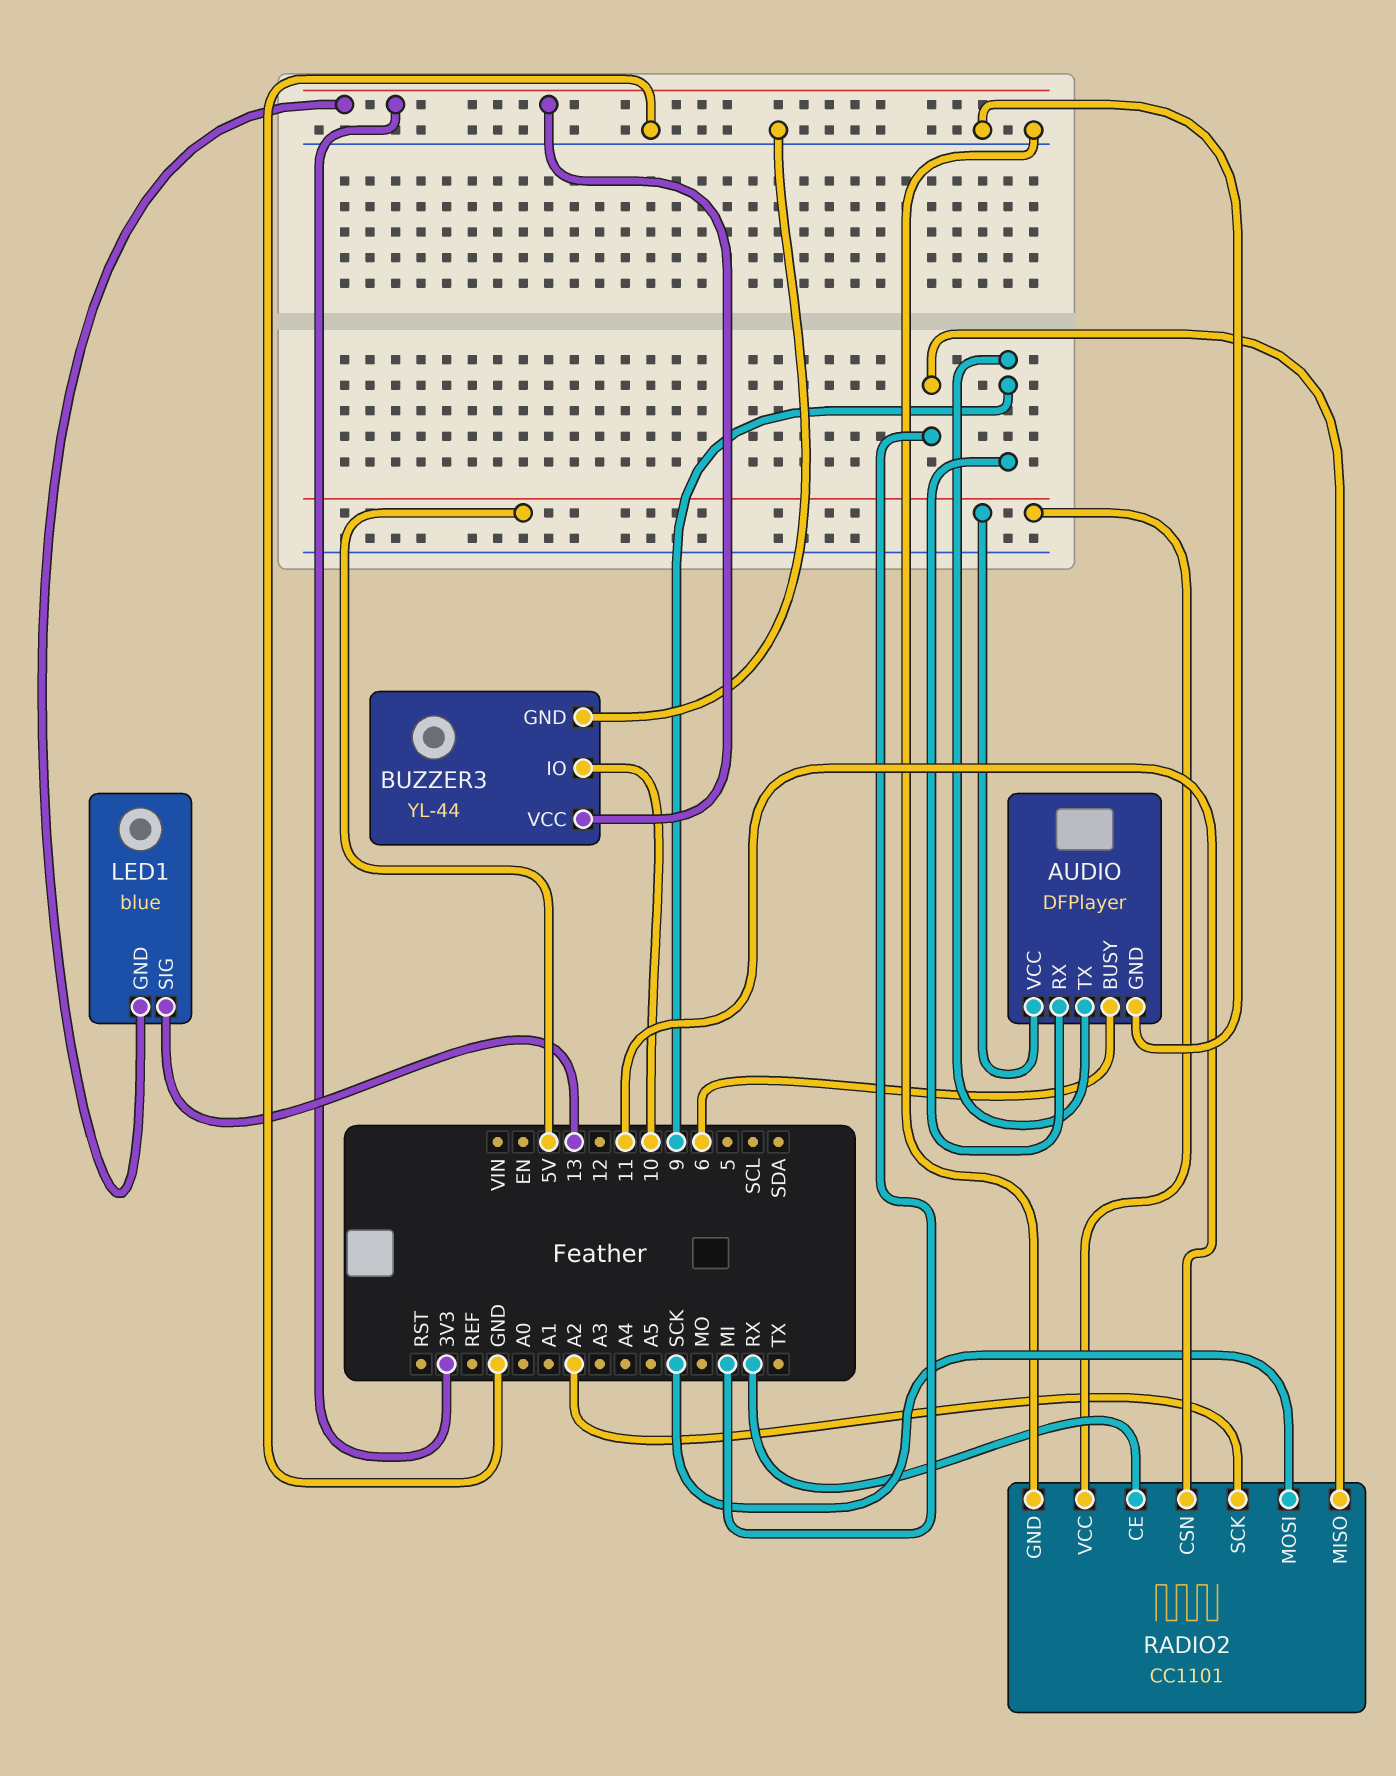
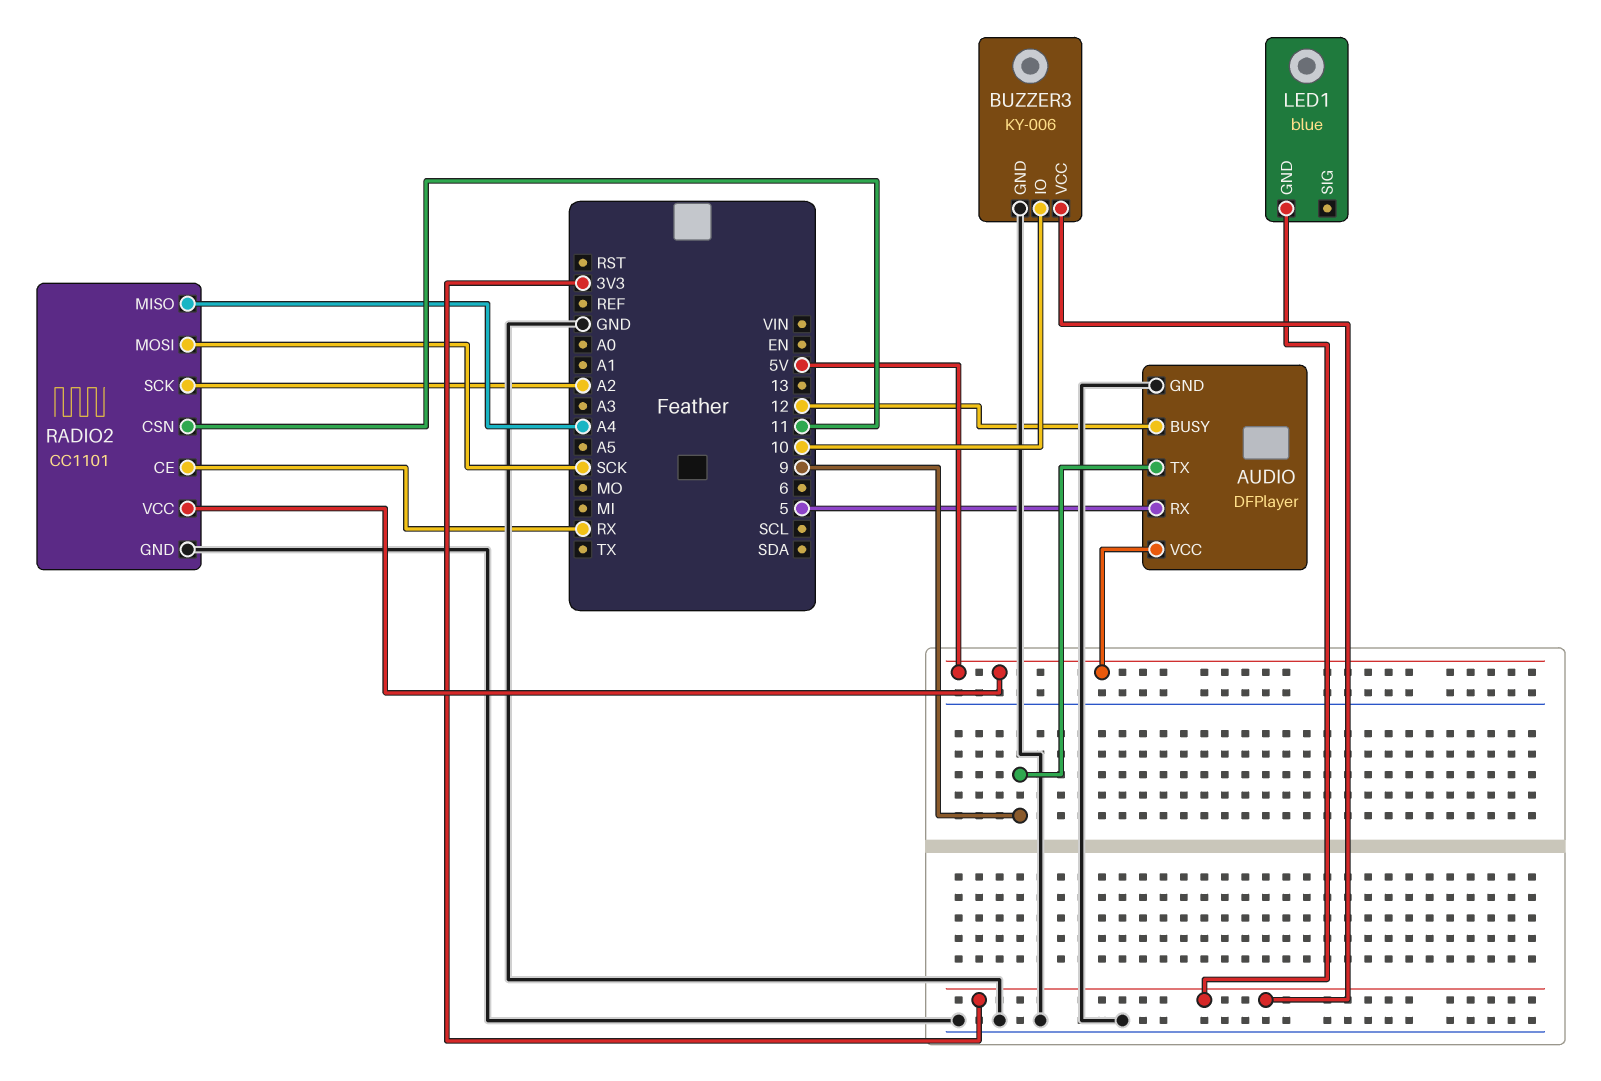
AUDIO pin BUSY: 6 -> 12
AUDIO pin RX: 9 -> 5
BUZZER3: YL-44 -> KY-006
LED1 pin SIG: 13 -> none
RADIO2 pin MISO: MI -> A4

